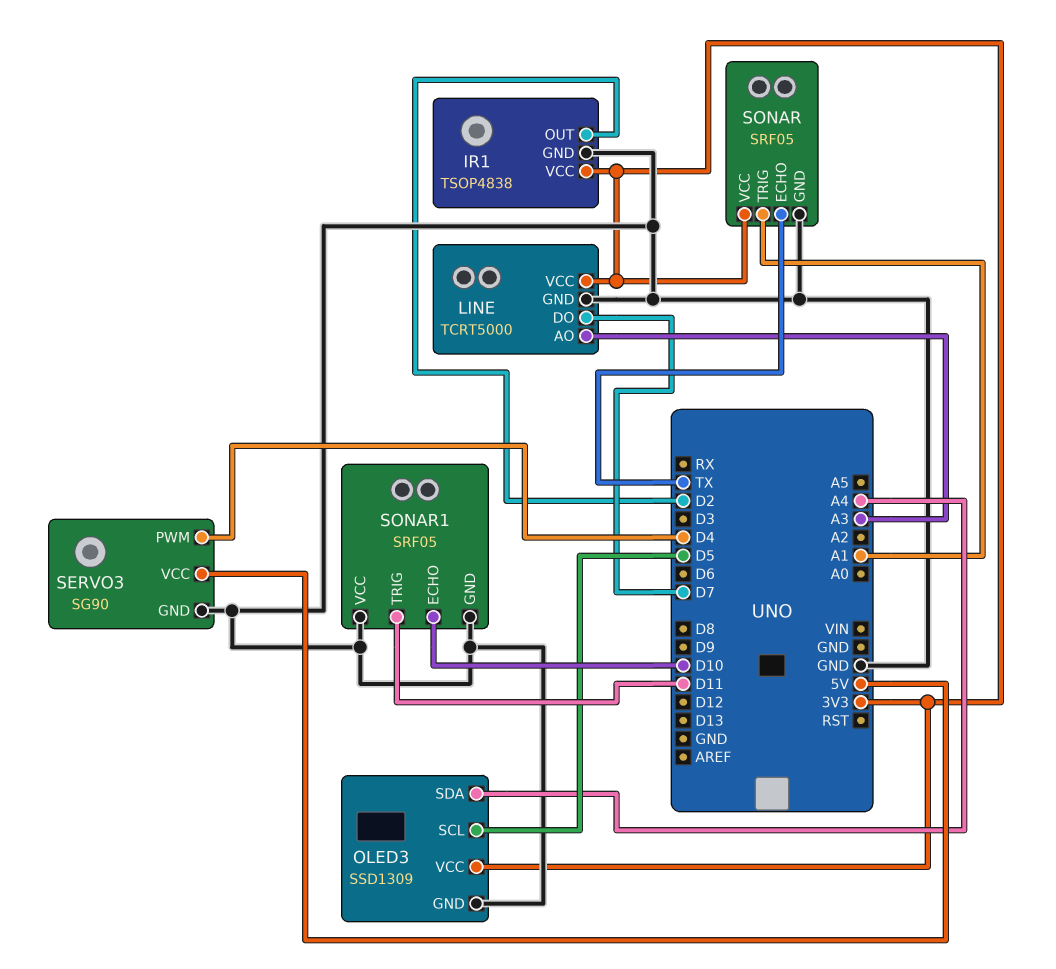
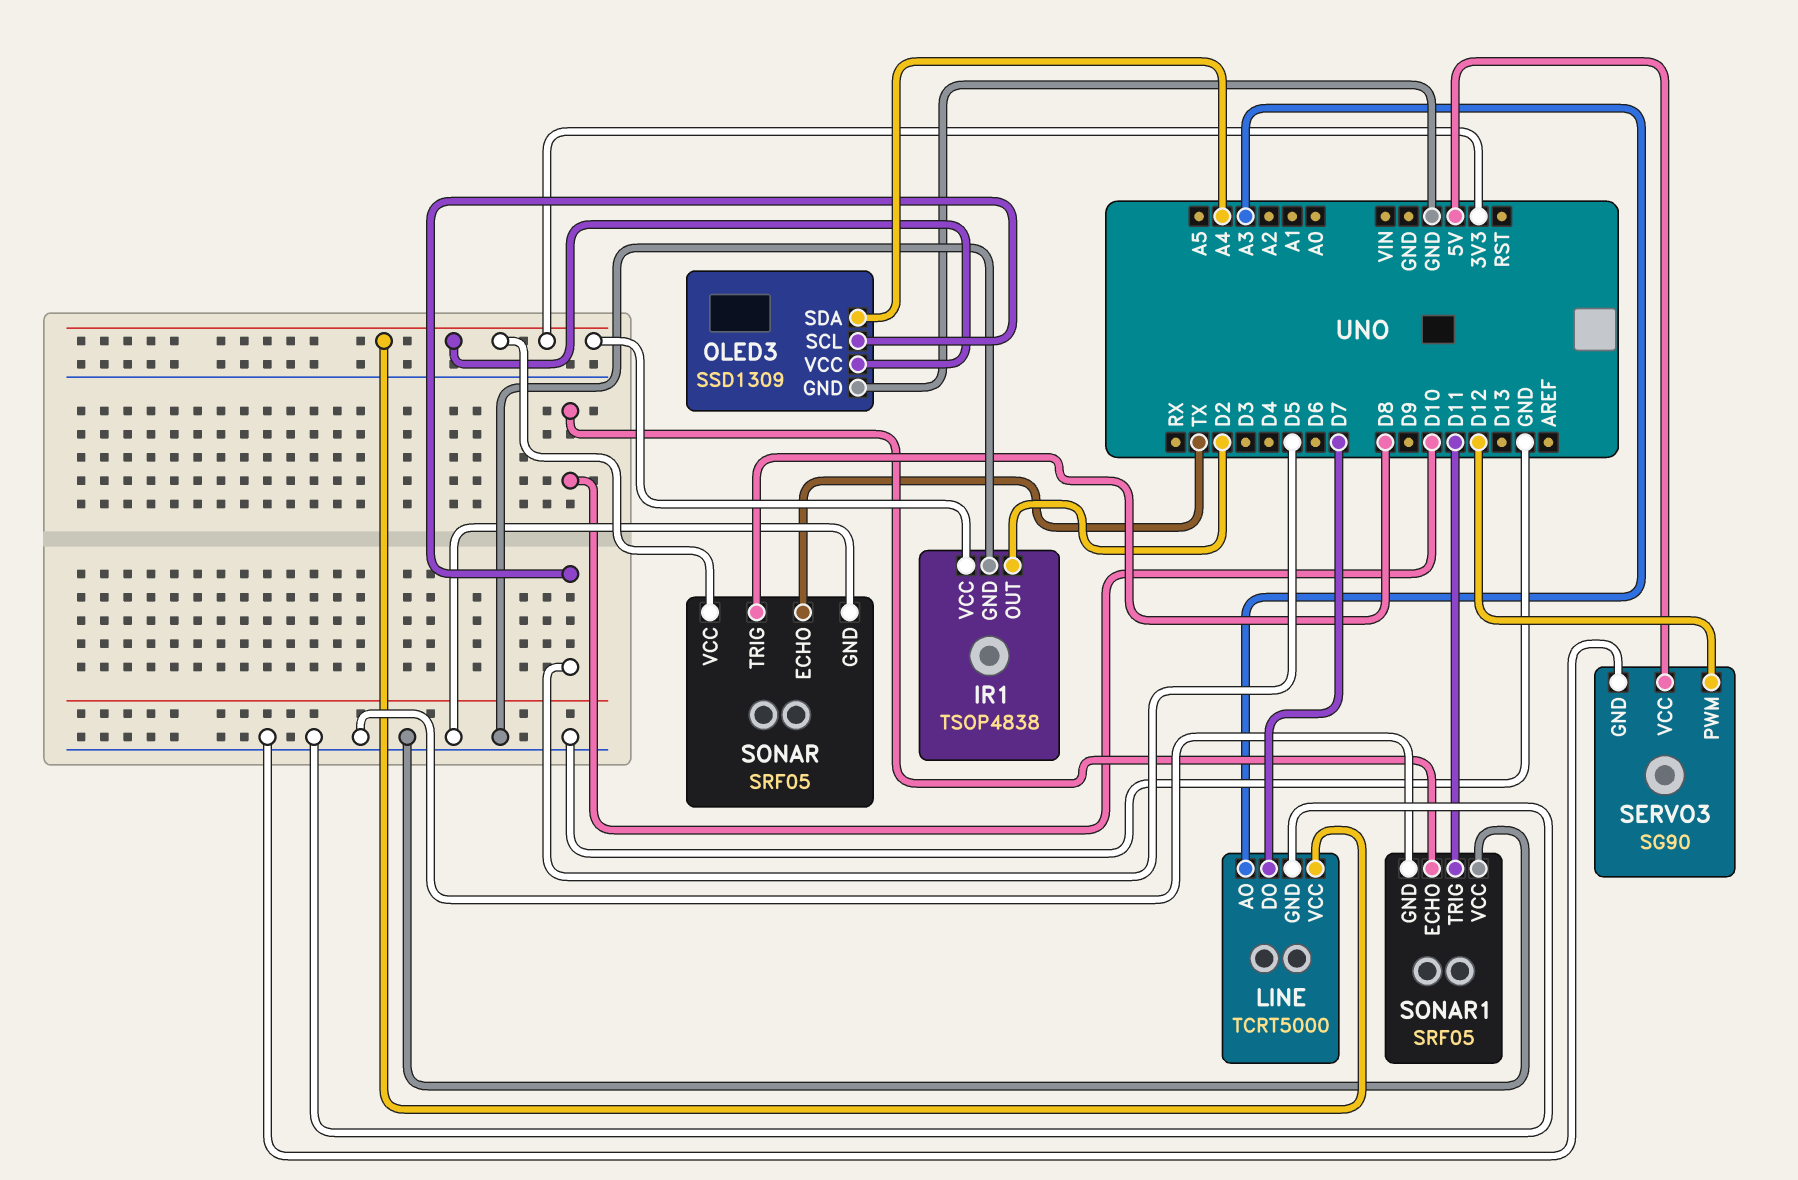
SERVO3 pin PWM: D4 -> D12
SONAR pin TRIG: A1 -> D8

